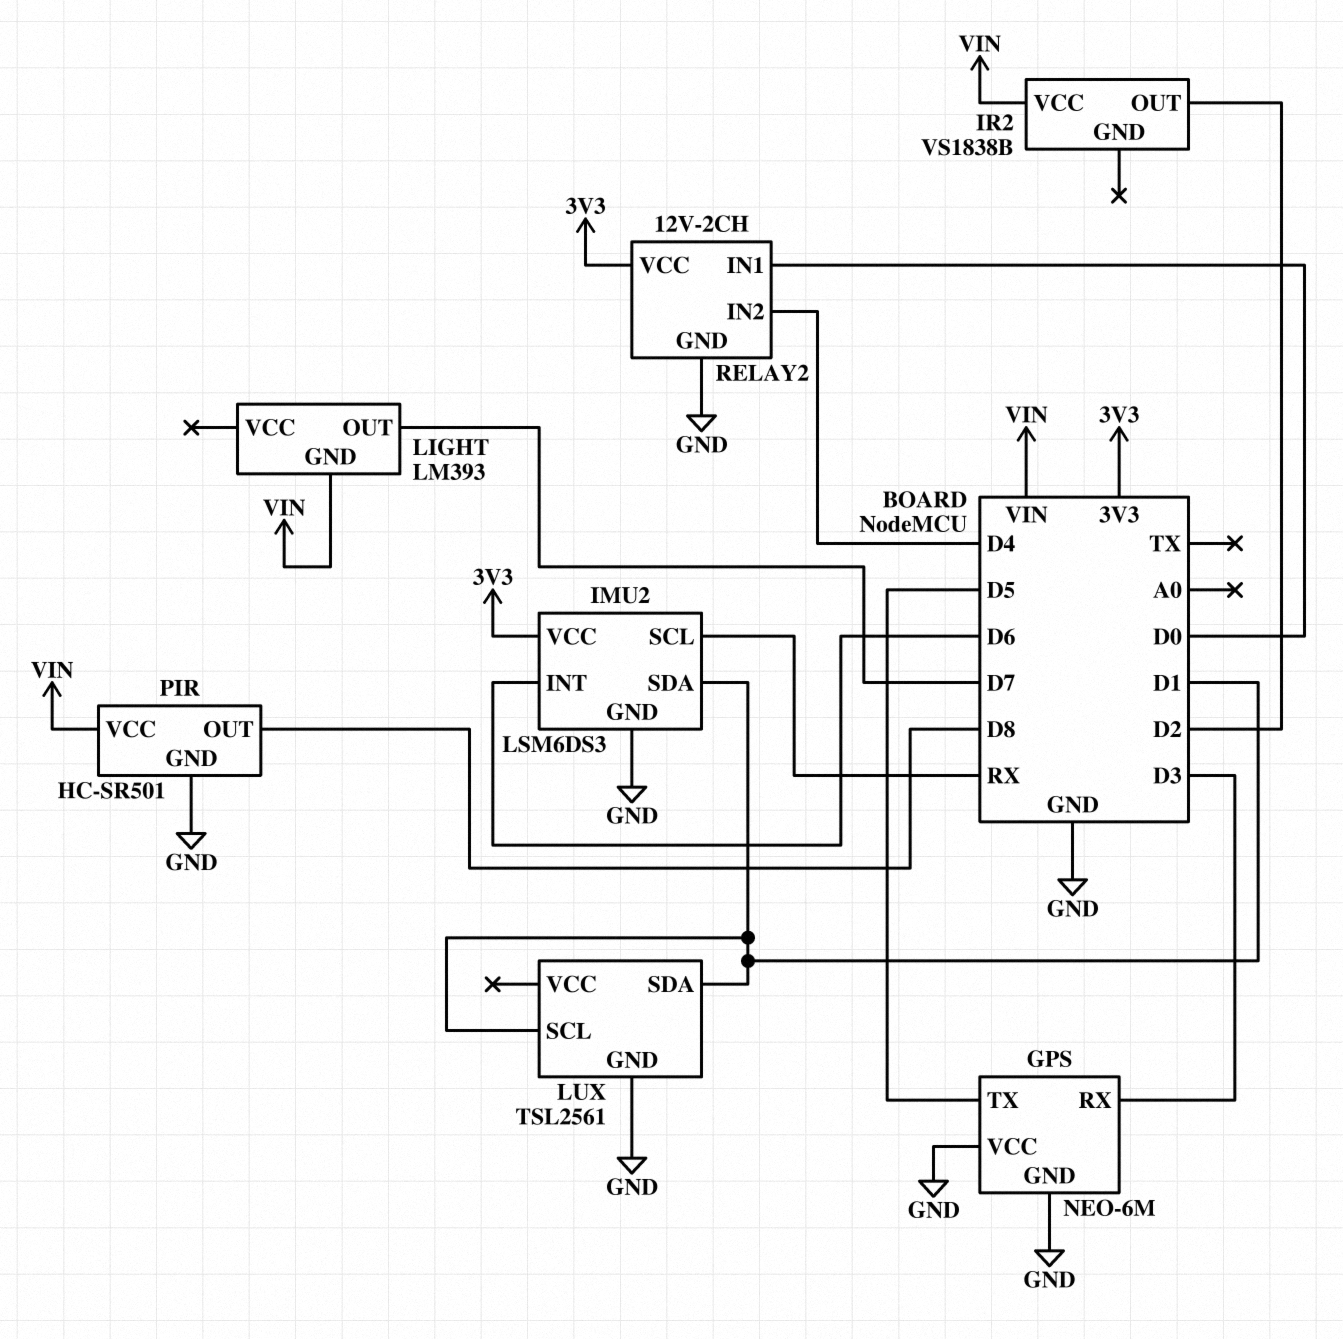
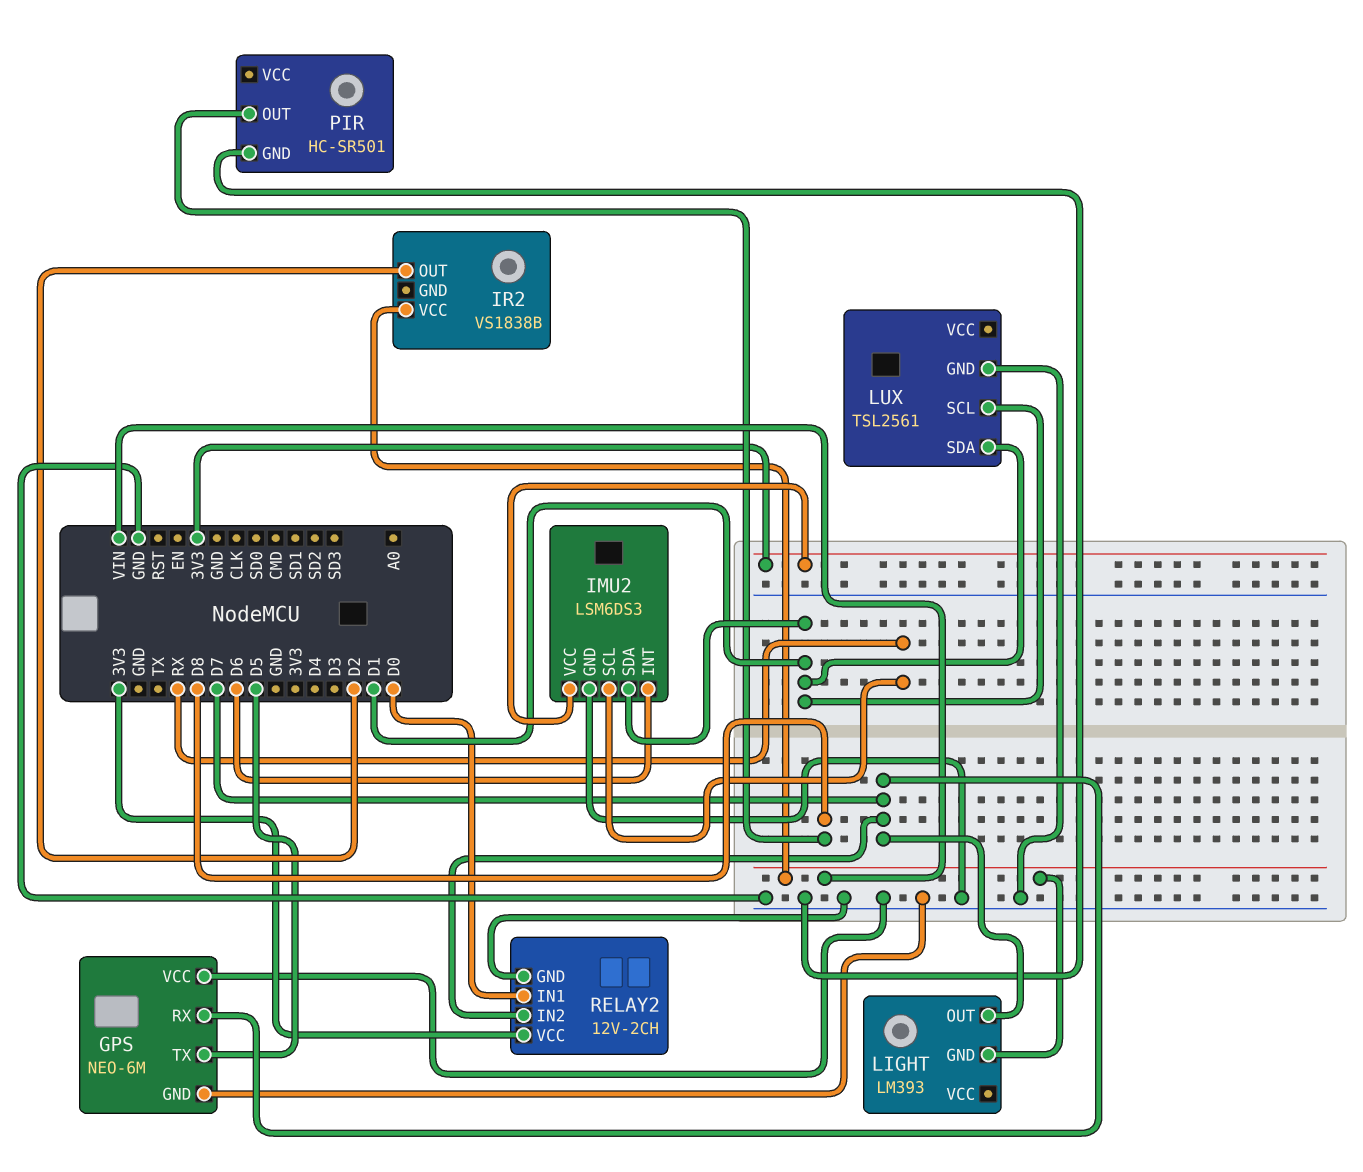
GPS pin RX: D3 -> D7
PIR pin VCC: VIN -> none
RELAY2 pin IN2: D4 -> D7

